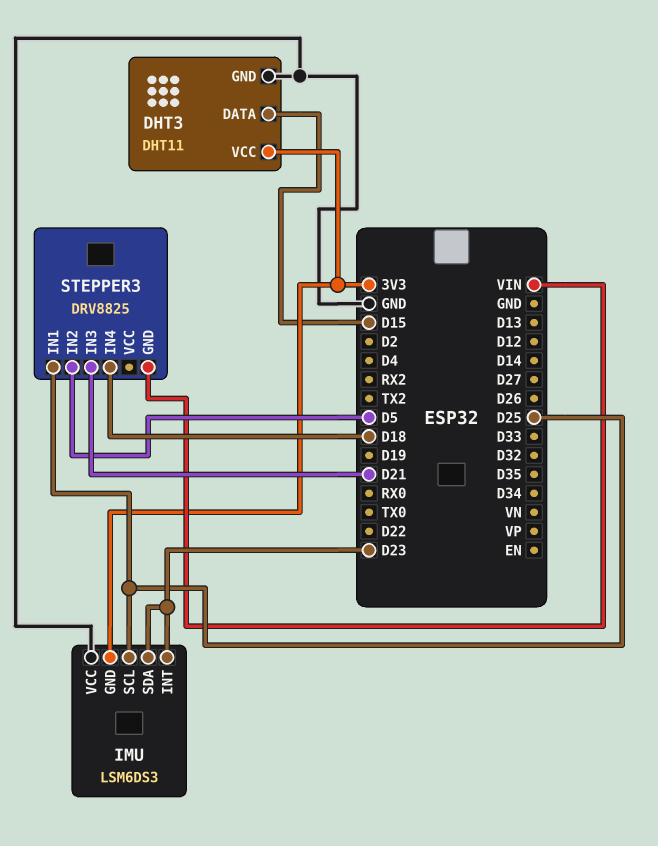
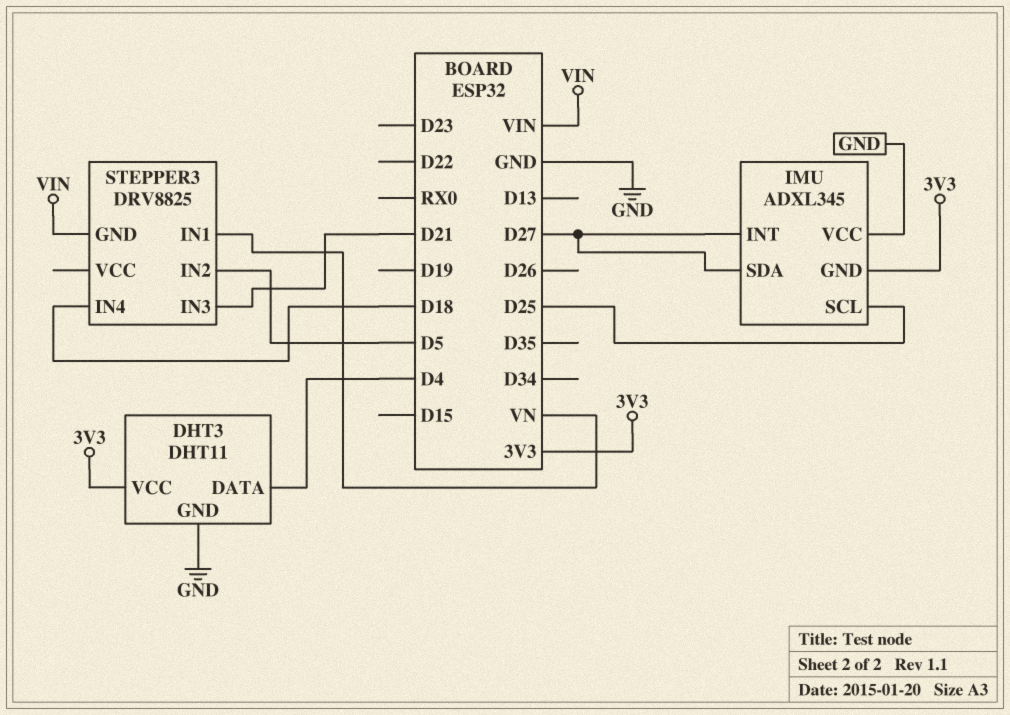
DHT3 pin DATA: D15 -> D4
IMU: LSM6DS3 -> ADXL345
IMU pin INT: D23 -> D27
IMU pin SDA: D23 -> D27
STEPPER3 pin IN1: D25 -> VN

